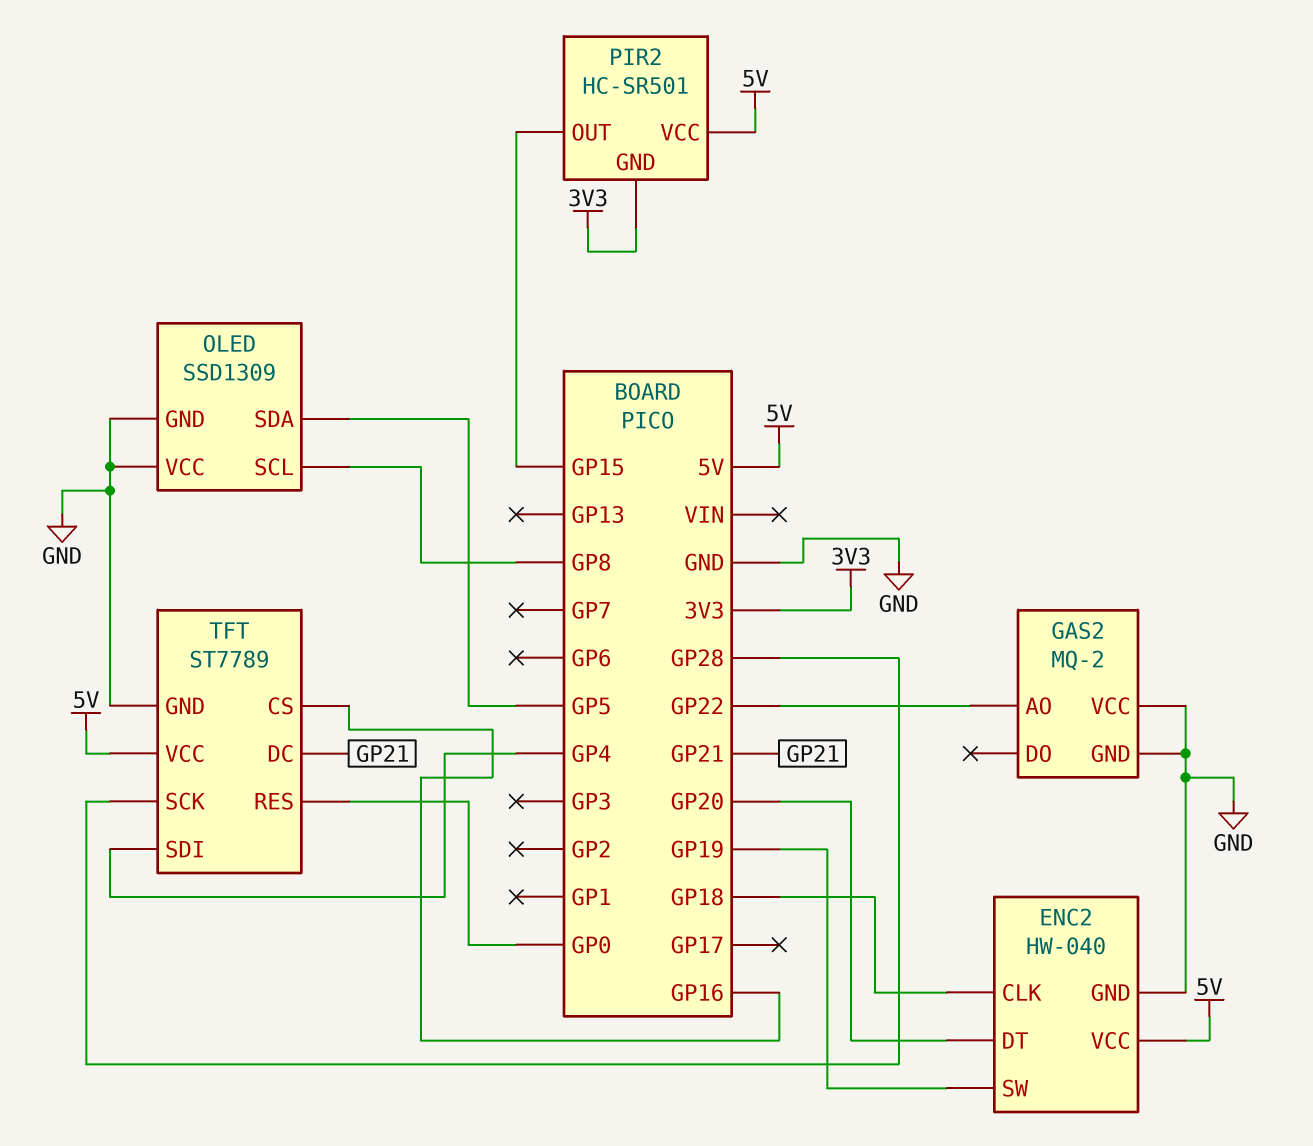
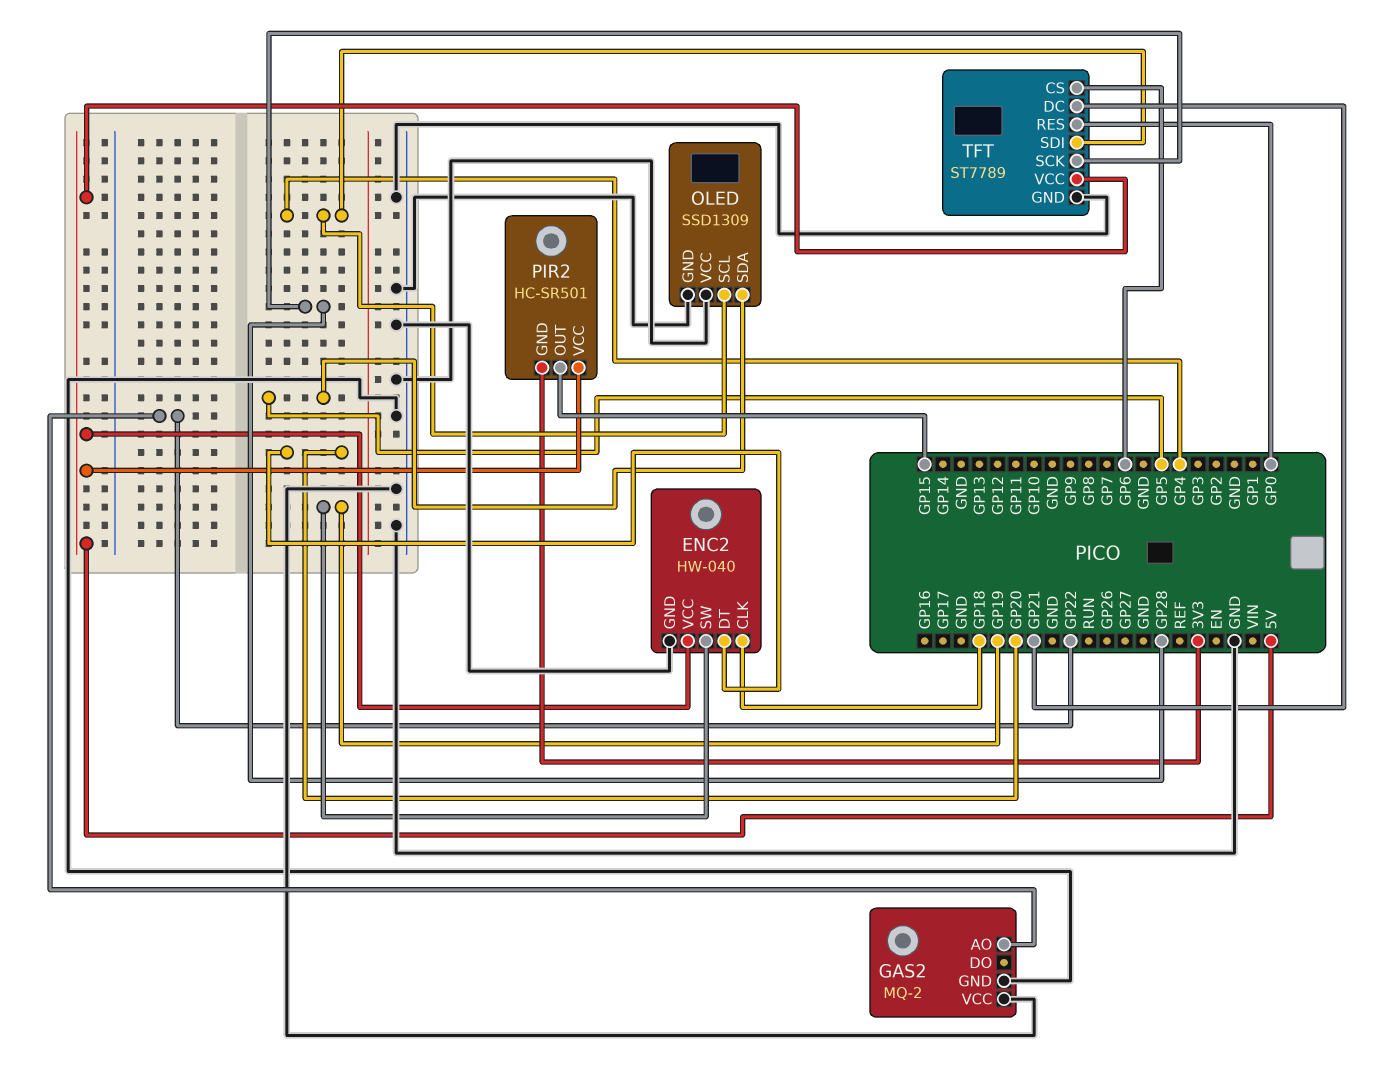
OLED pin SCL: GP8 -> GP4
TFT pin CS: GP16 -> GP6

